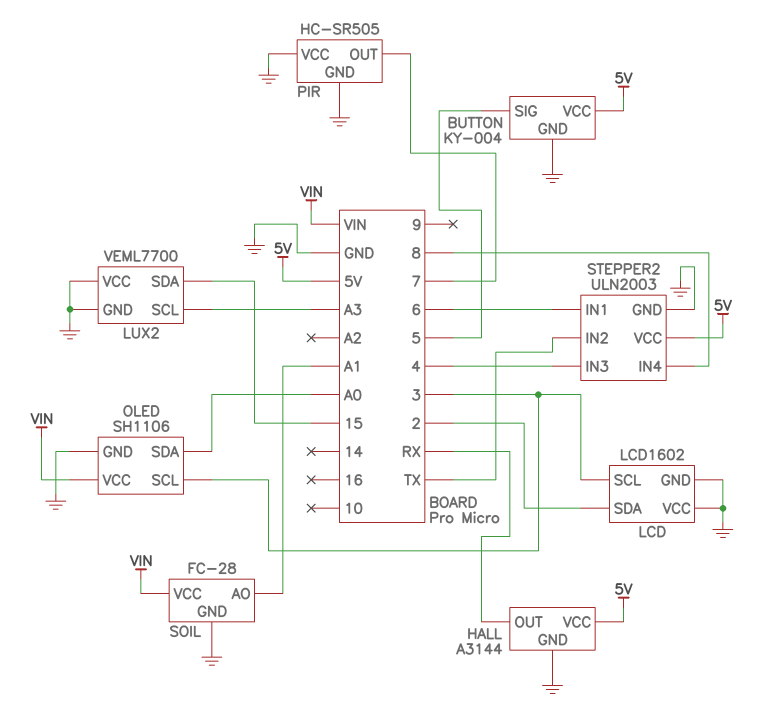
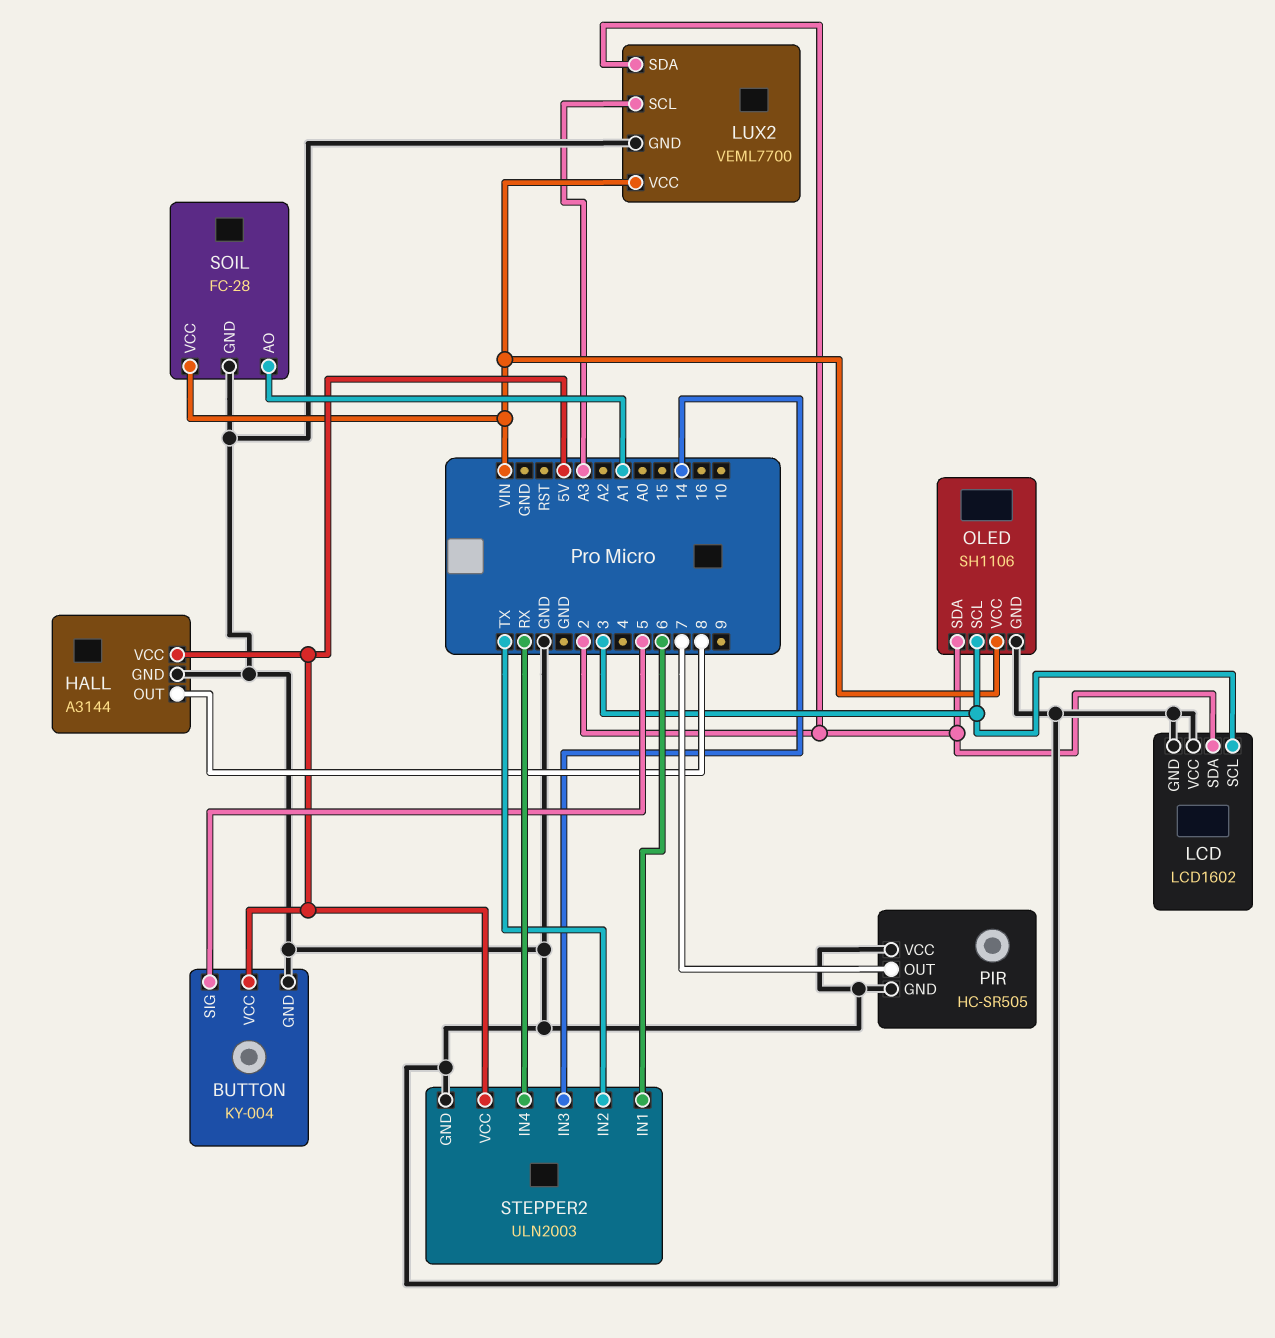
HALL pin OUT: RX -> 8
LUX2 pin SDA: 15 -> 2
LUX2 pin VCC: GND -> VIN
OLED pin SDA: A0 -> 2
STEPPER2 pin IN3: 4 -> 14
STEPPER2 pin IN4: 8 -> RX

